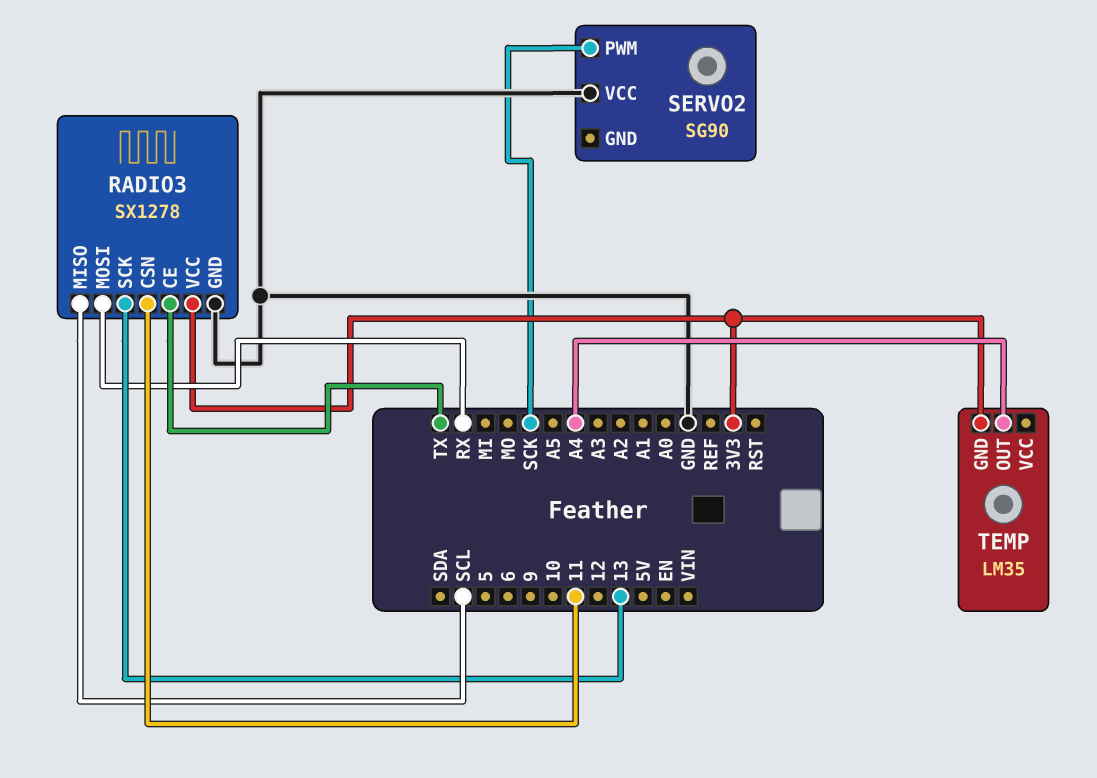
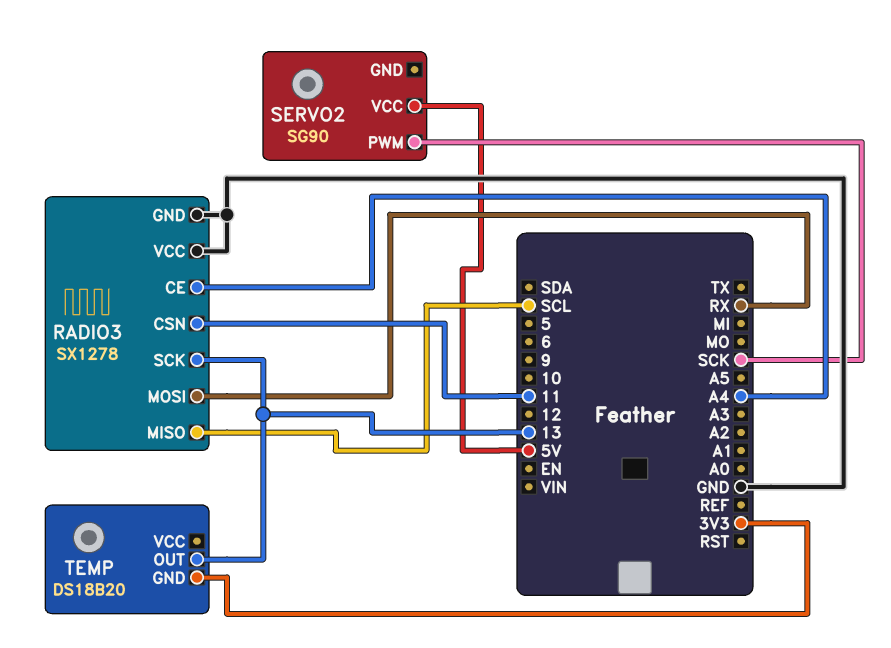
RADIO3 pin CE: TX -> A4
RADIO3 pin VCC: 3V3 -> GND
SERVO2 pin VCC: GND -> 5V
TEMP: LM35 -> DS18B20
TEMP pin OUT: A4 -> 13

